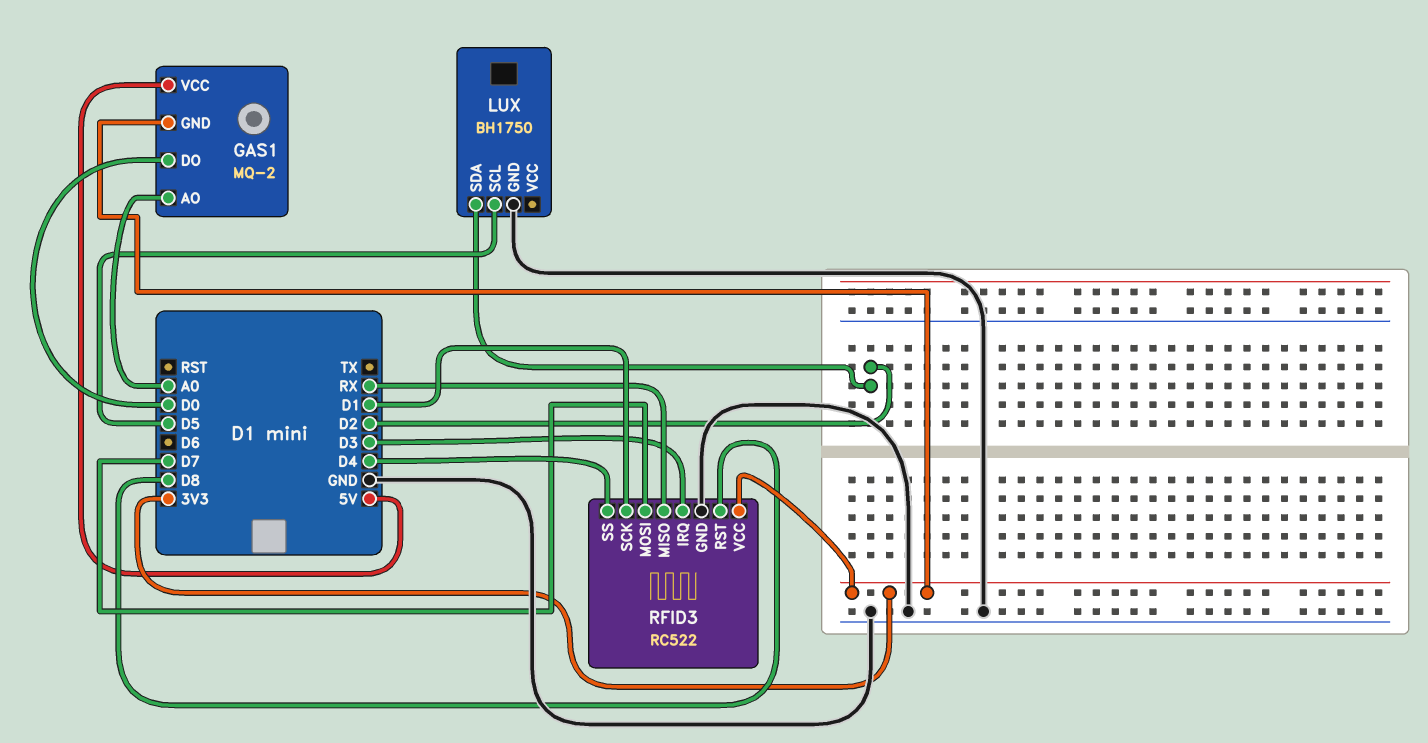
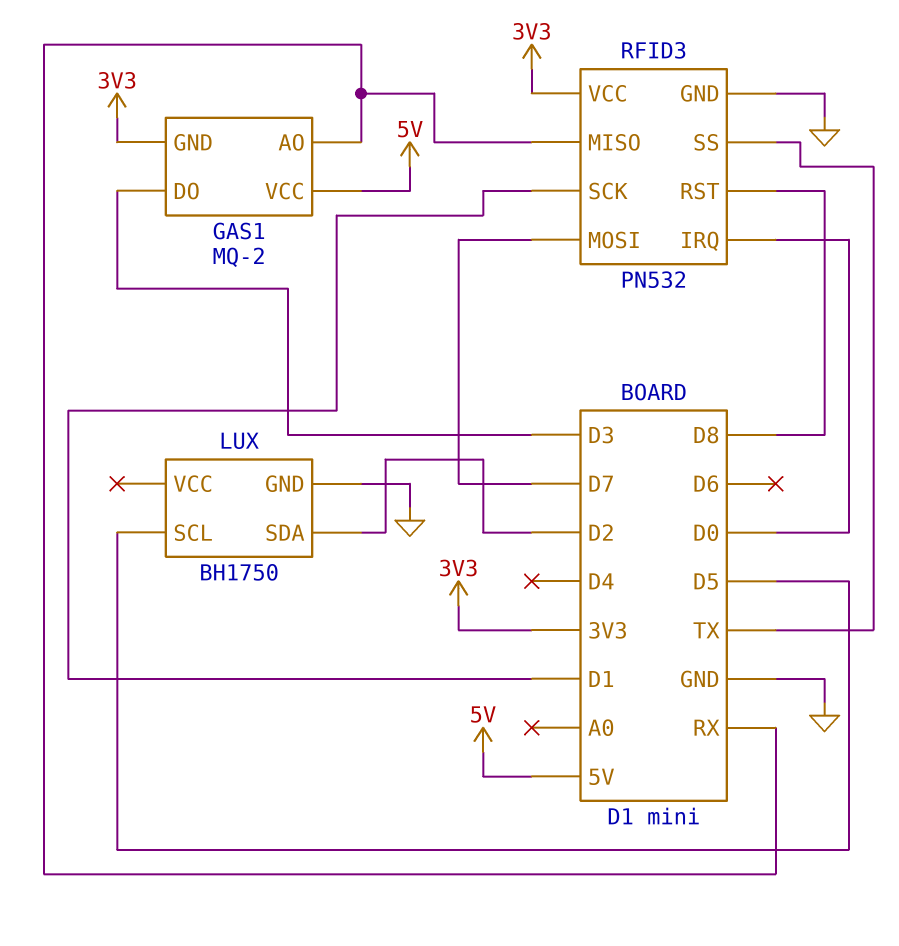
GAS1 pin AO: A0 -> RX
GAS1 pin DO: D0 -> D3
RFID3: RC522 -> PN532
RFID3 pin IRQ: D3 -> D0
RFID3 pin SS: D4 -> TX

